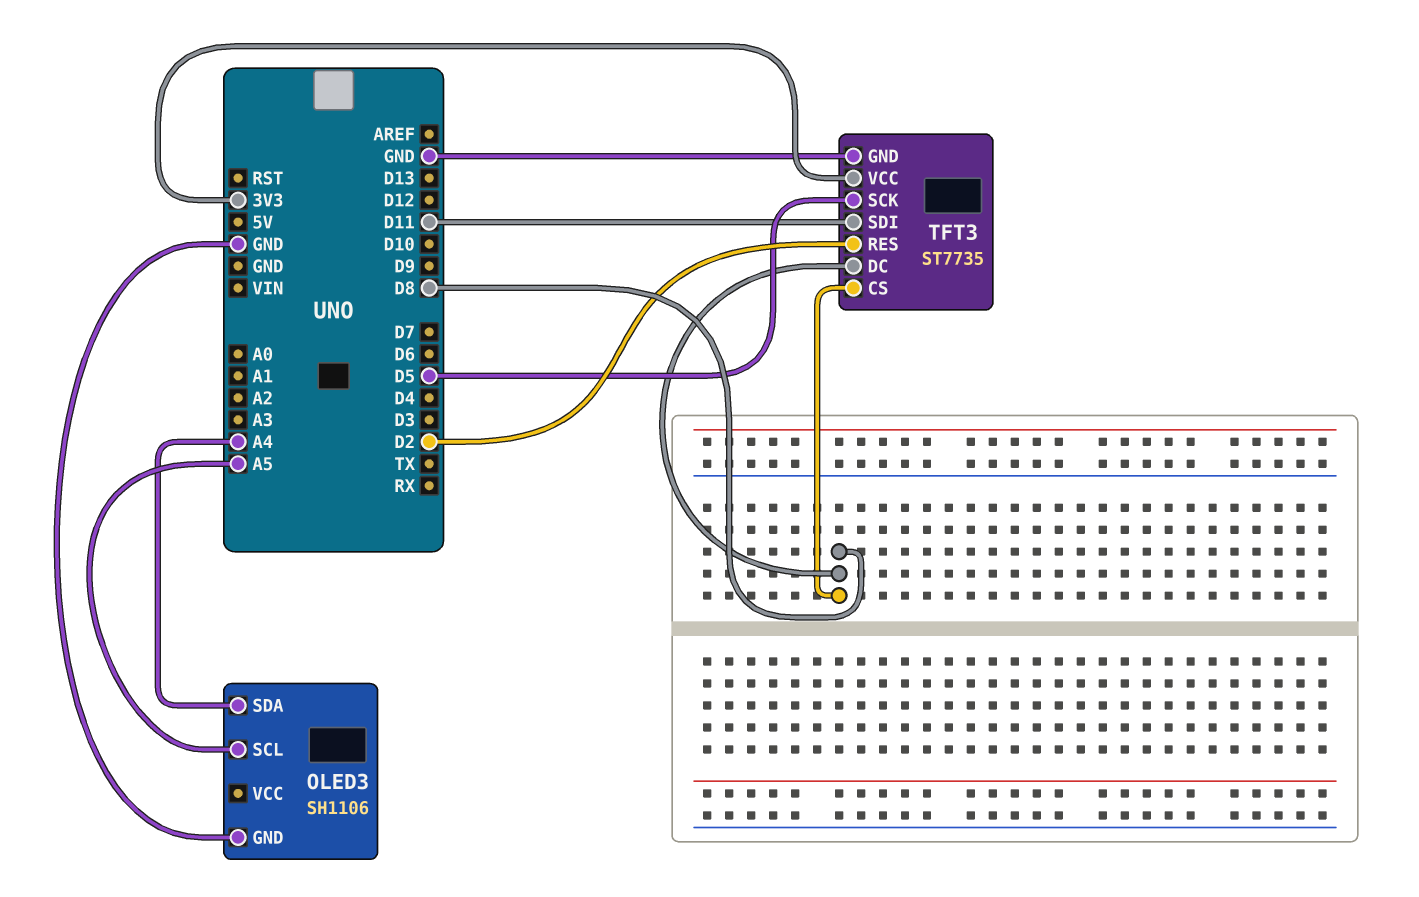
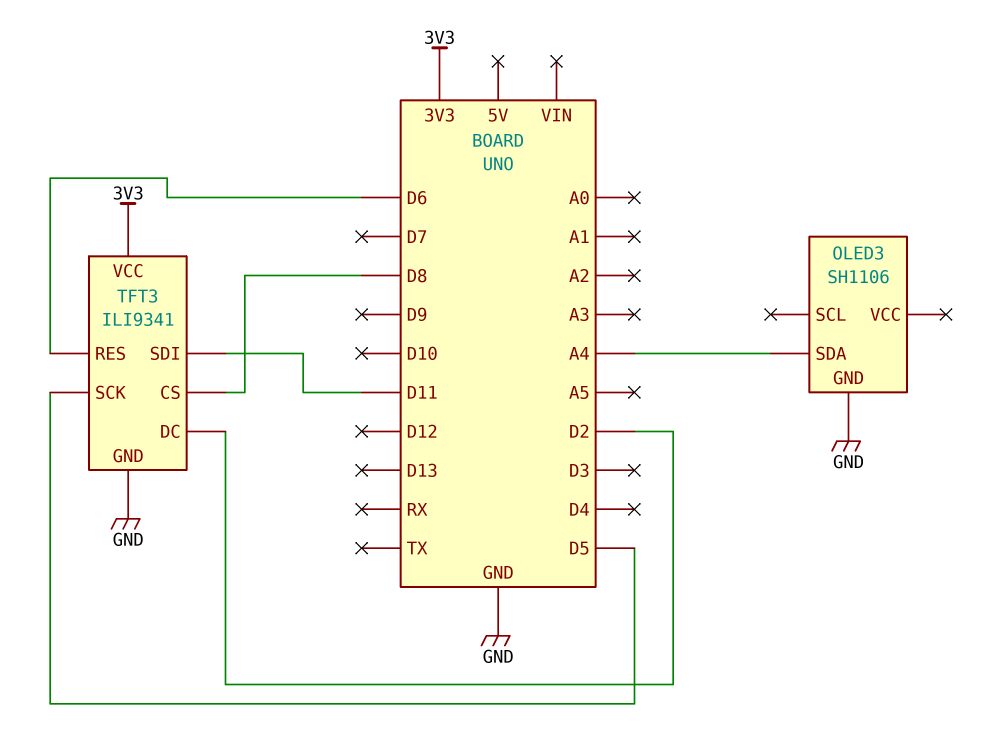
OLED3 pin SCL: A5 -> none
TFT3: ST7735 -> ILI9341
TFT3 pin DC: D8 -> D2
TFT3 pin RES: D2 -> D6

